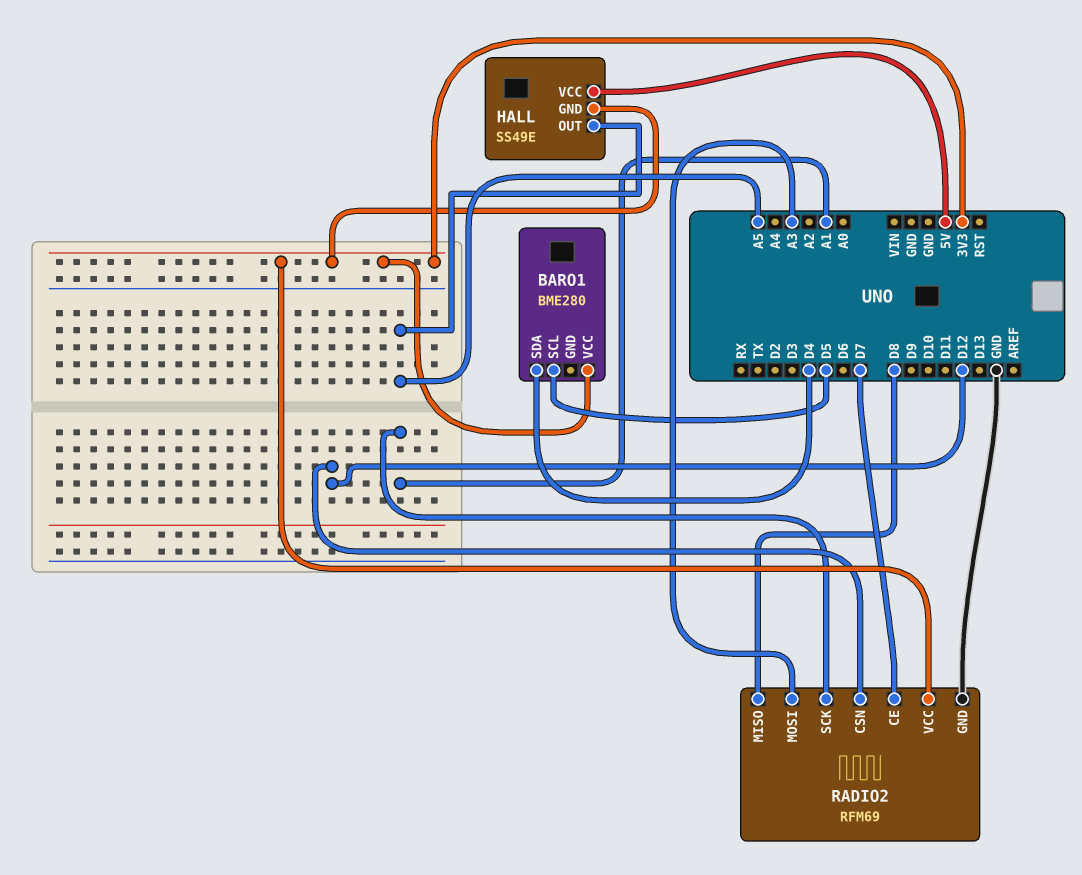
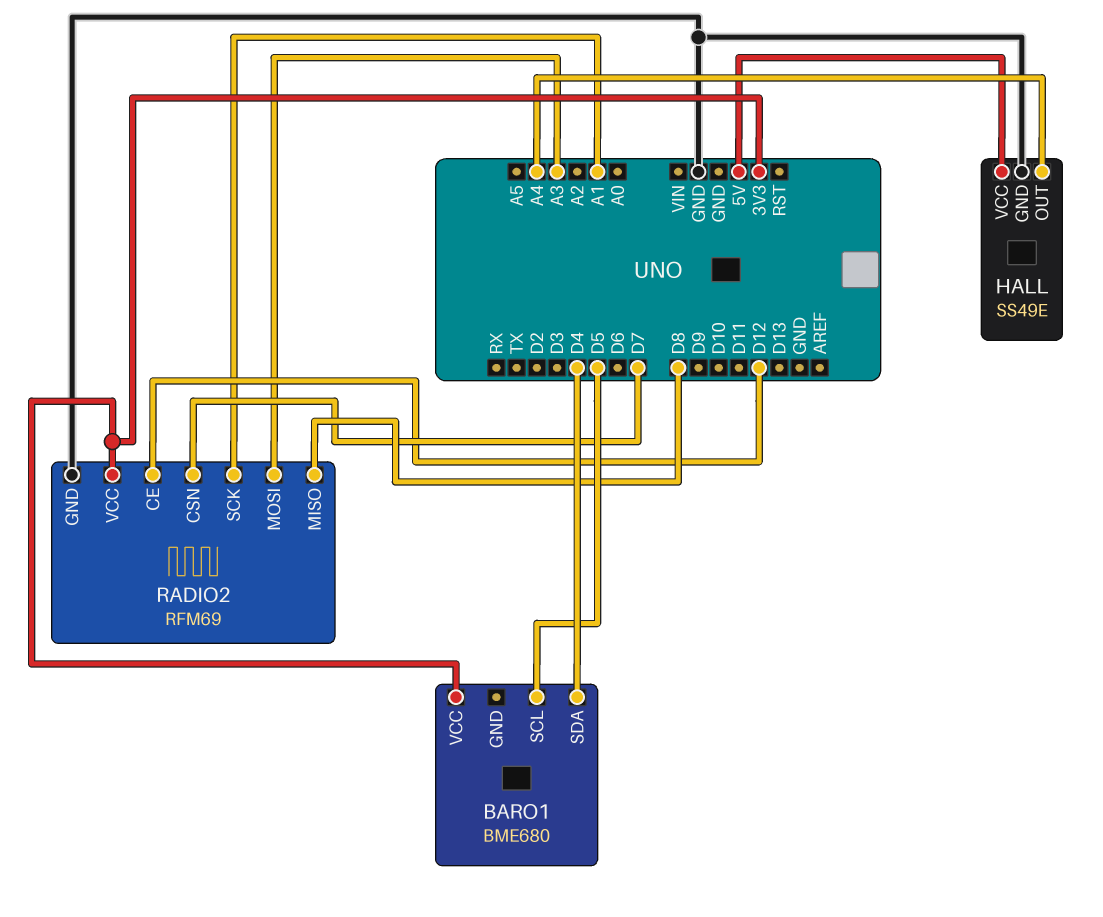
BARO1: BME280 -> BME680
HALL pin GND: 3V3 -> GND
HALL pin OUT: A5 -> A4
RADIO2 pin CE: D7 -> D12
RADIO2 pin CSN: D12 -> D7

